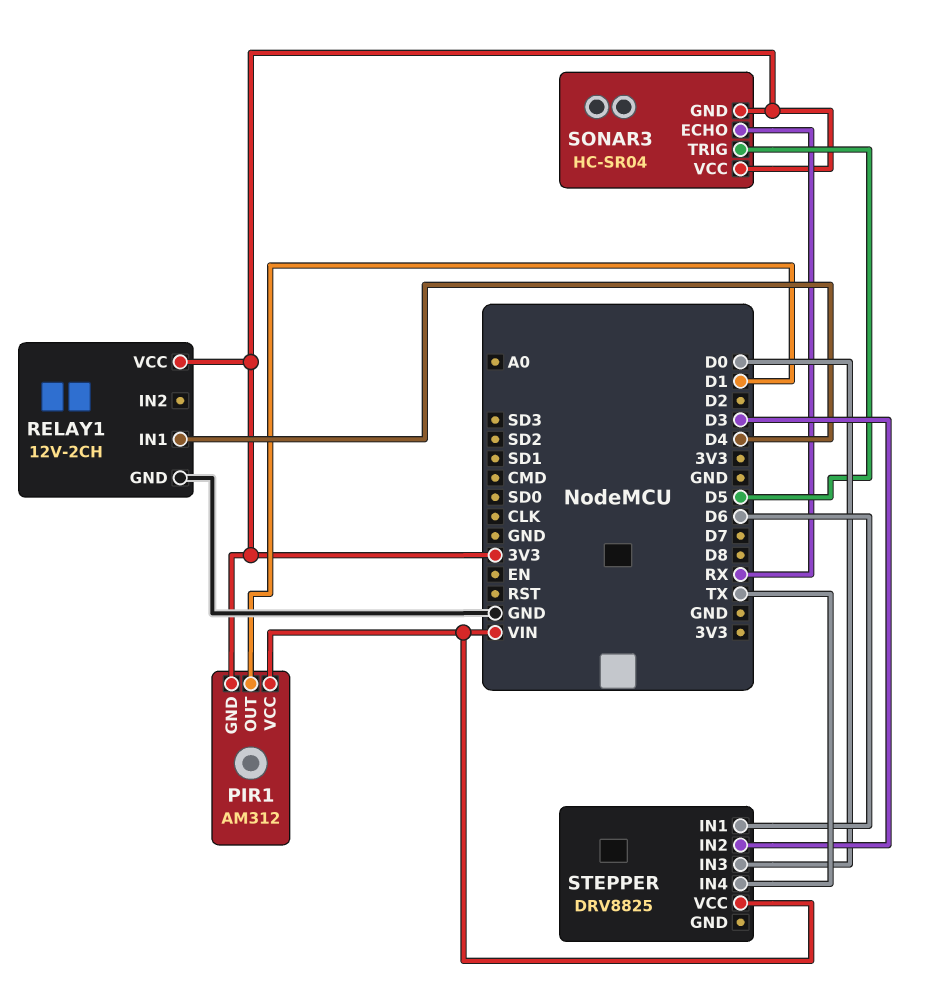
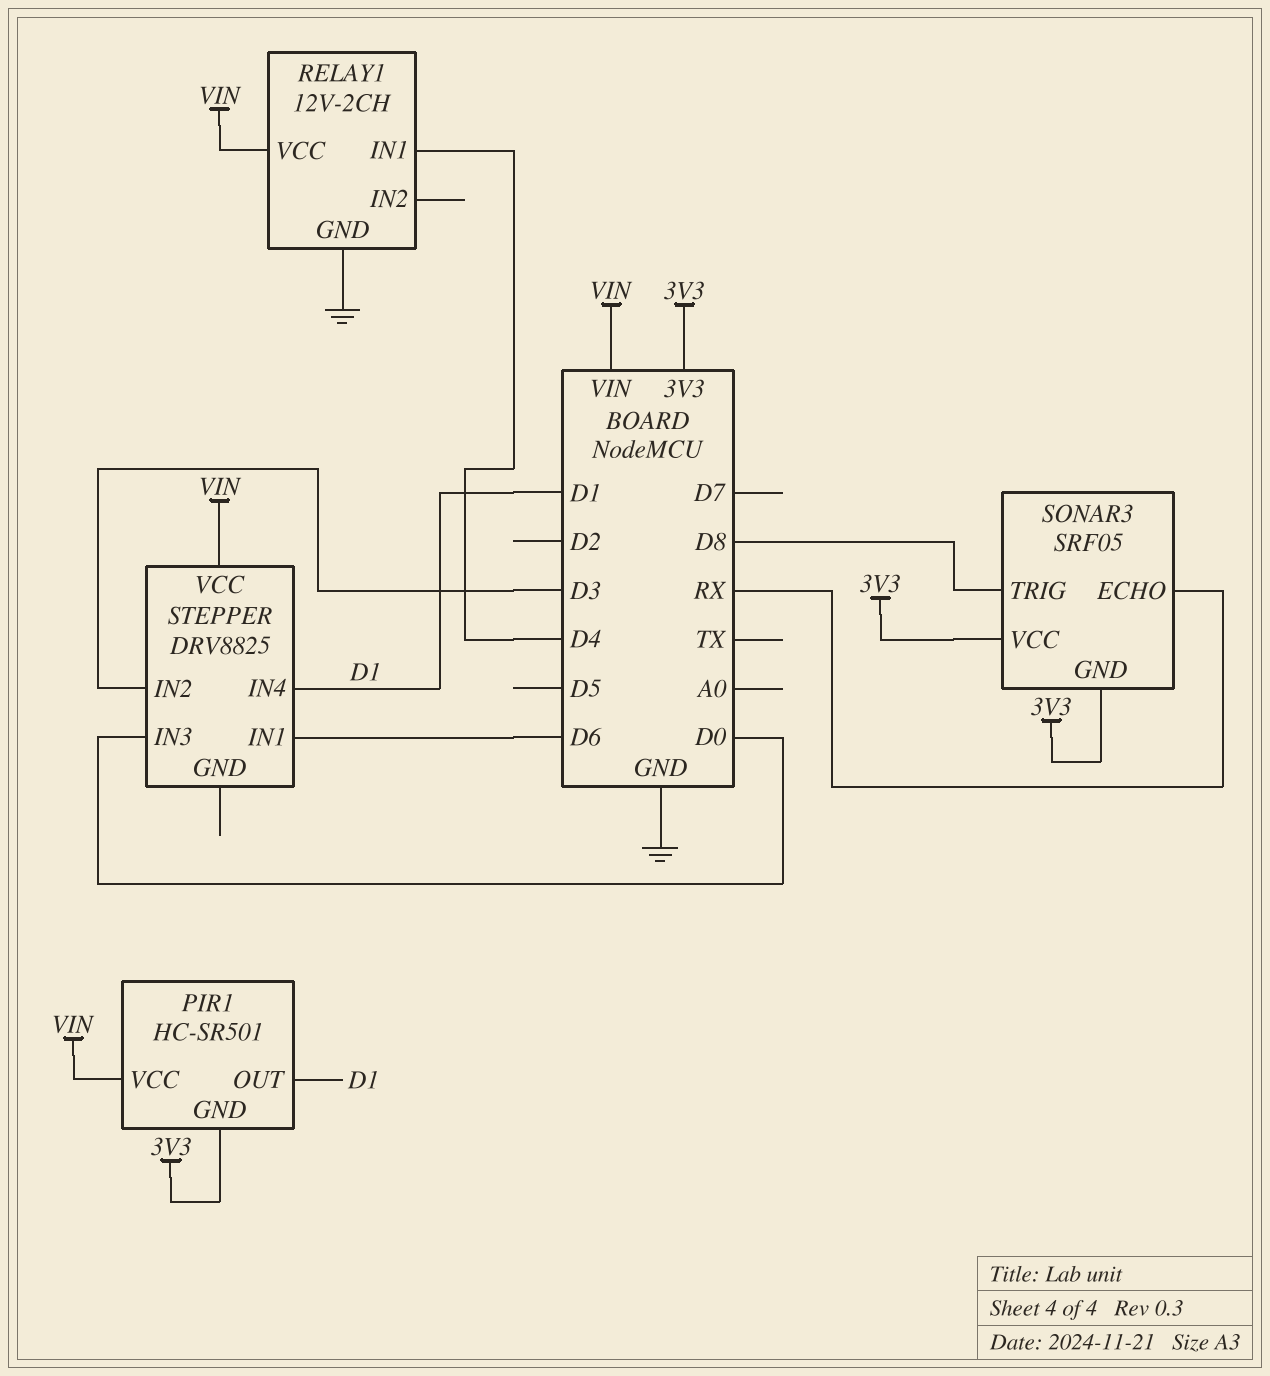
PIR1: AM312 -> HC-SR501
RELAY1 pin VCC: 3V3 -> VIN
SONAR3: HC-SR04 -> SRF05
SONAR3 pin TRIG: D5 -> D8
STEPPER pin IN4: TX -> D1

